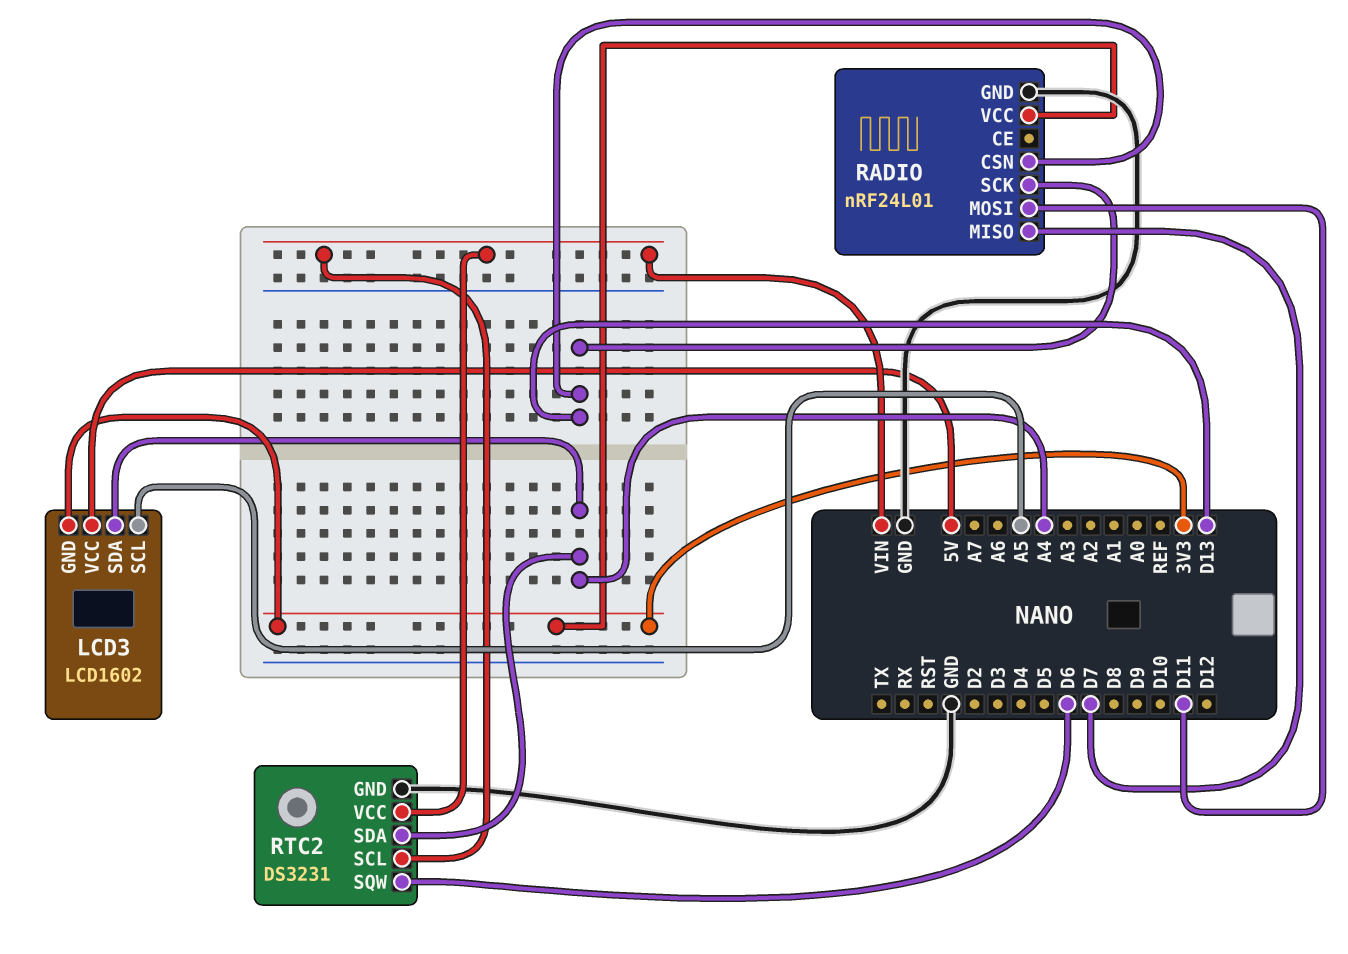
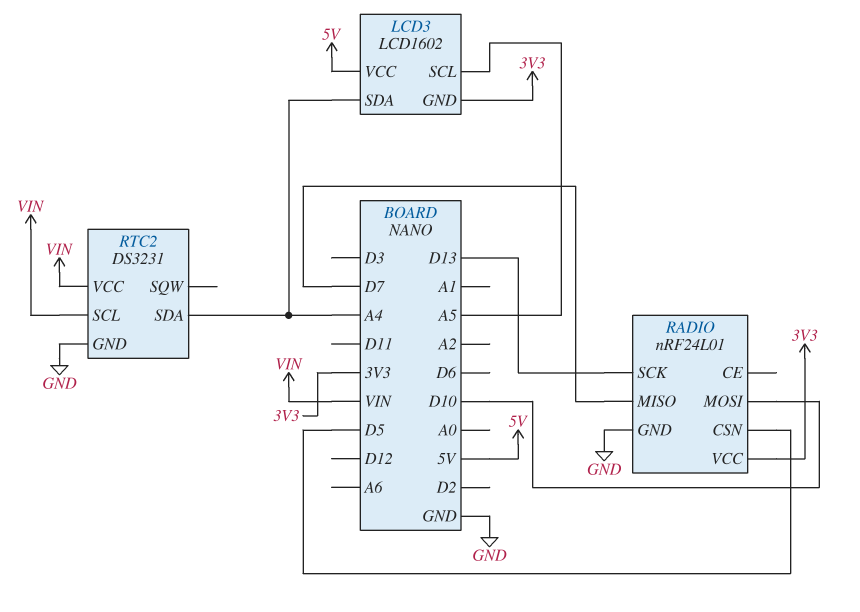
RADIO pin CSN: D13 -> D5
RADIO pin MOSI: D11 -> D10
RTC2 pin SQW: D6 -> none

